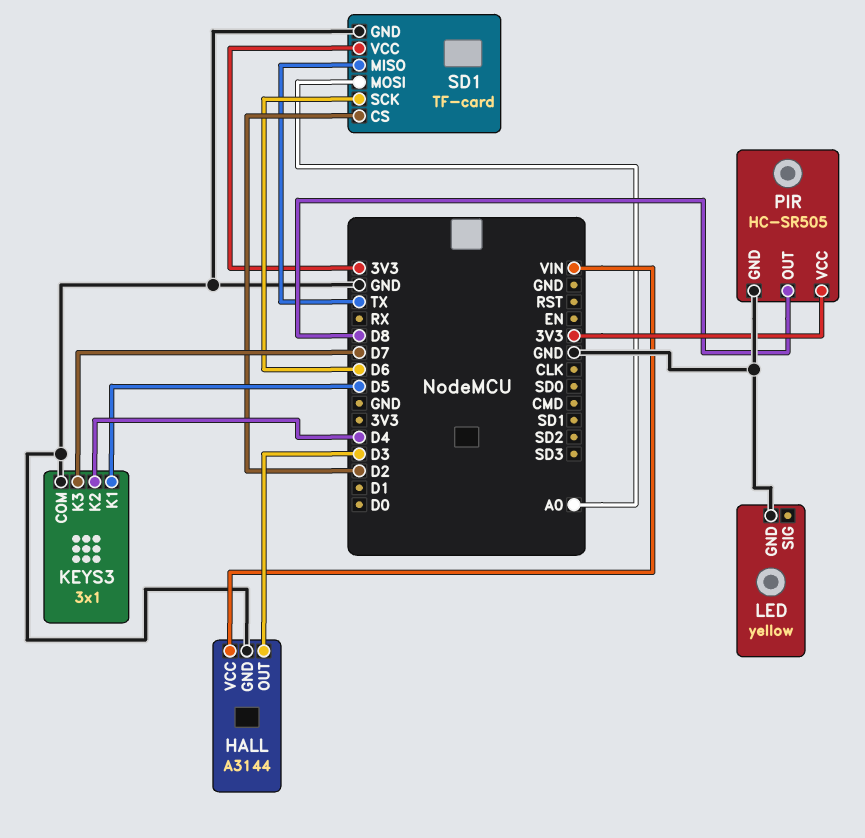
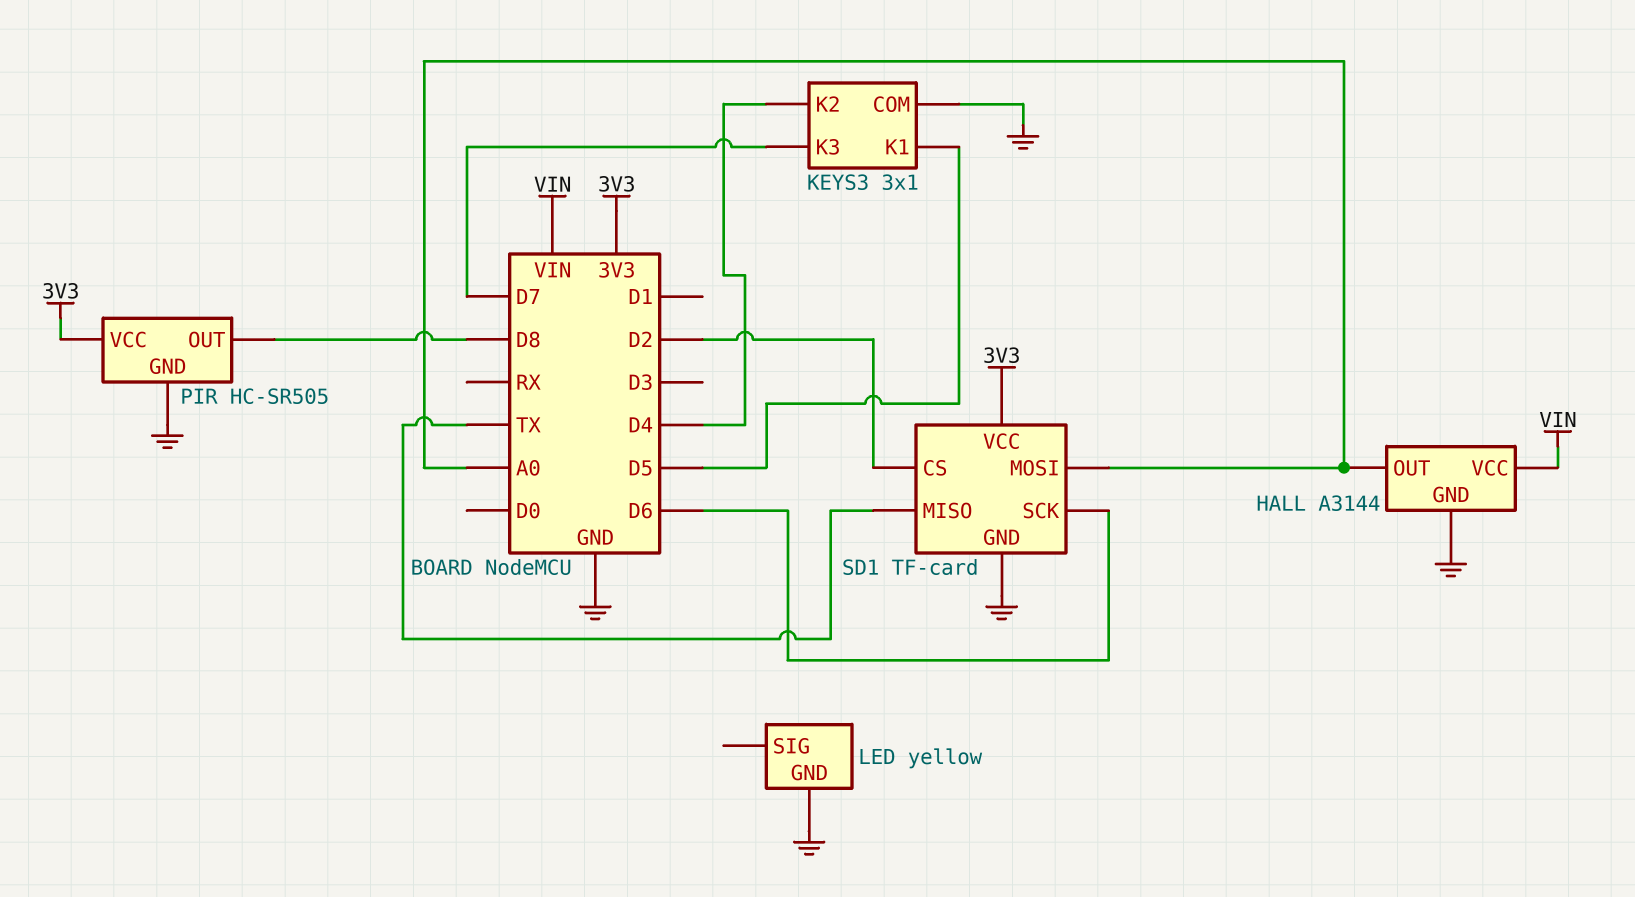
HALL pin OUT: D3 -> A0

